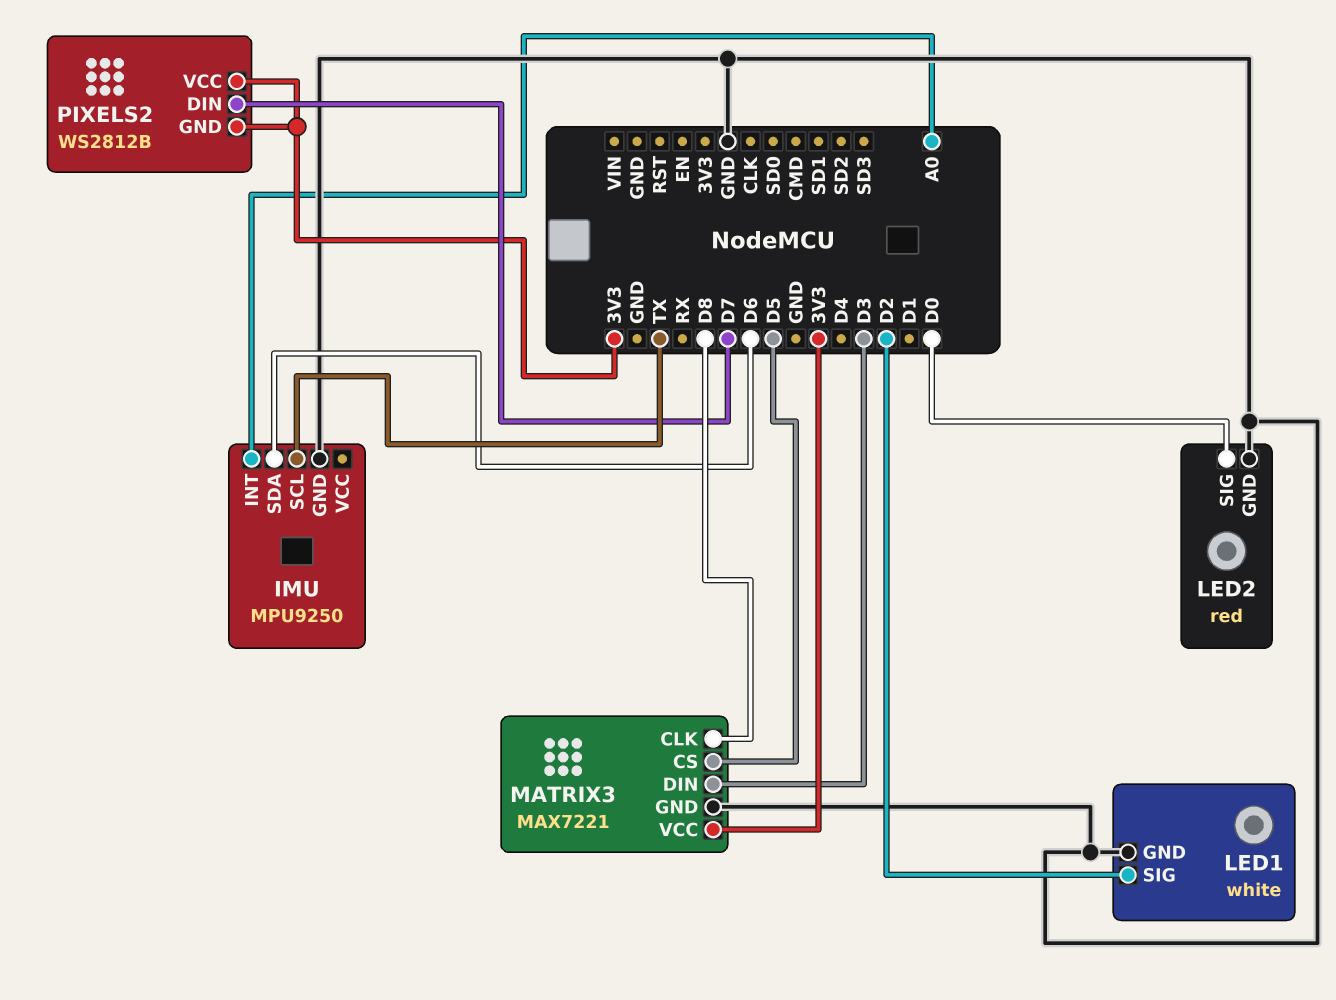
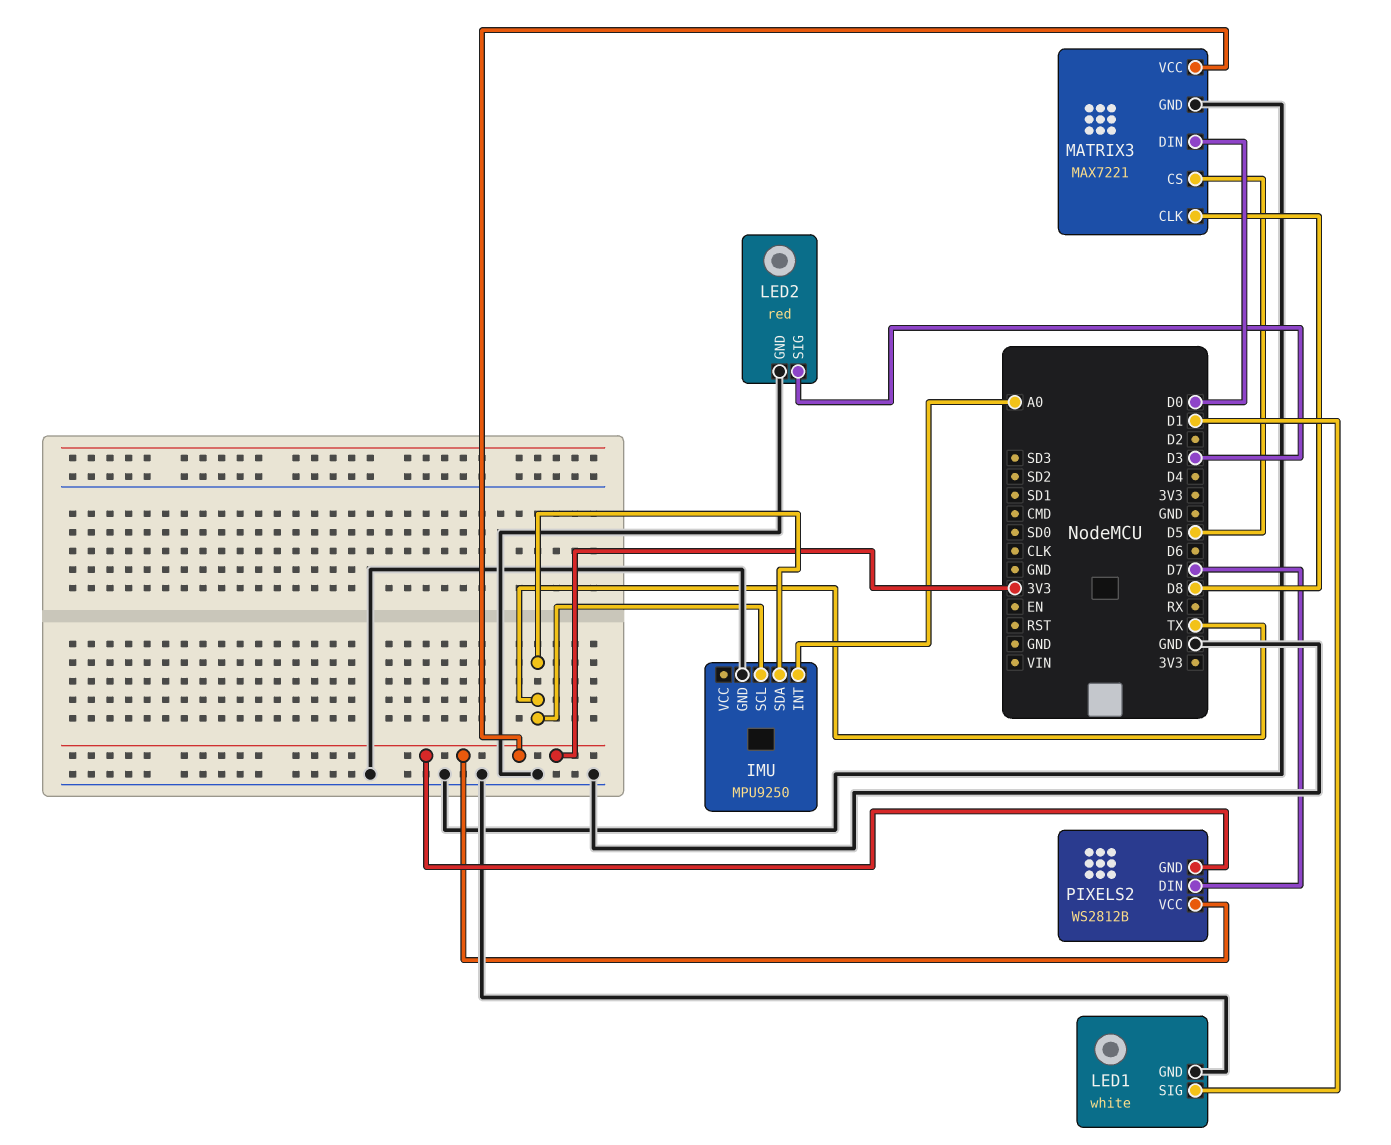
IMU pin SDA: D6 -> TX
LED1 pin SIG: D2 -> D1
LED2 pin SIG: D0 -> D3
MATRIX3 pin DIN: D3 -> D0

